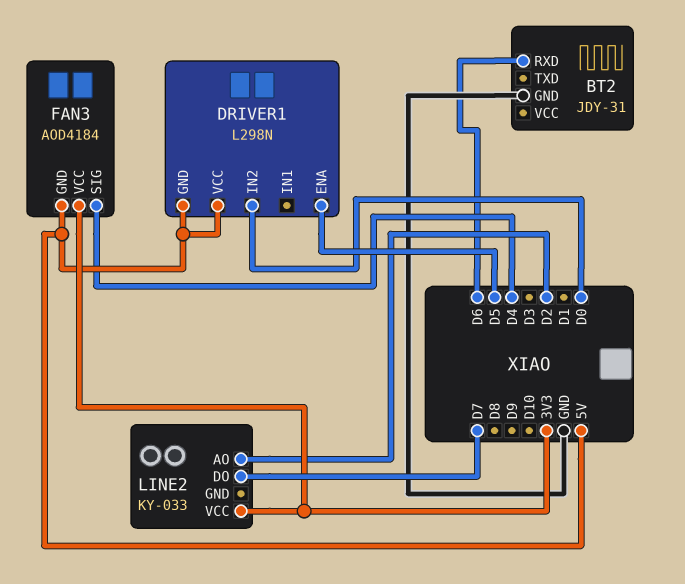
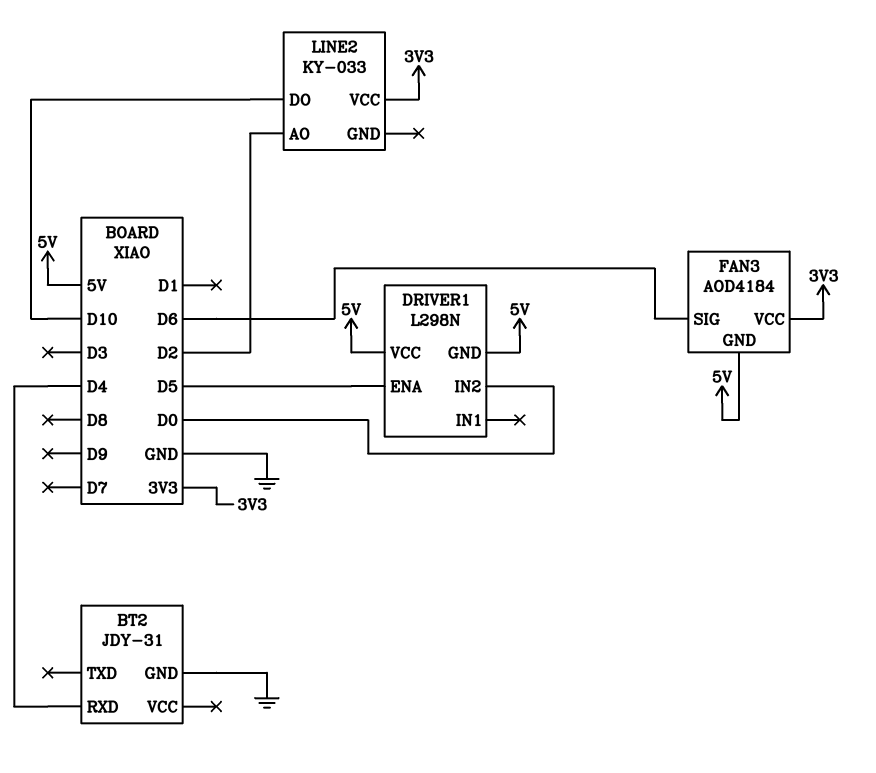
BT2 pin RXD: D6 -> D4
FAN3 pin SIG: D4 -> D6
LINE2 pin DO: D7 -> D10

